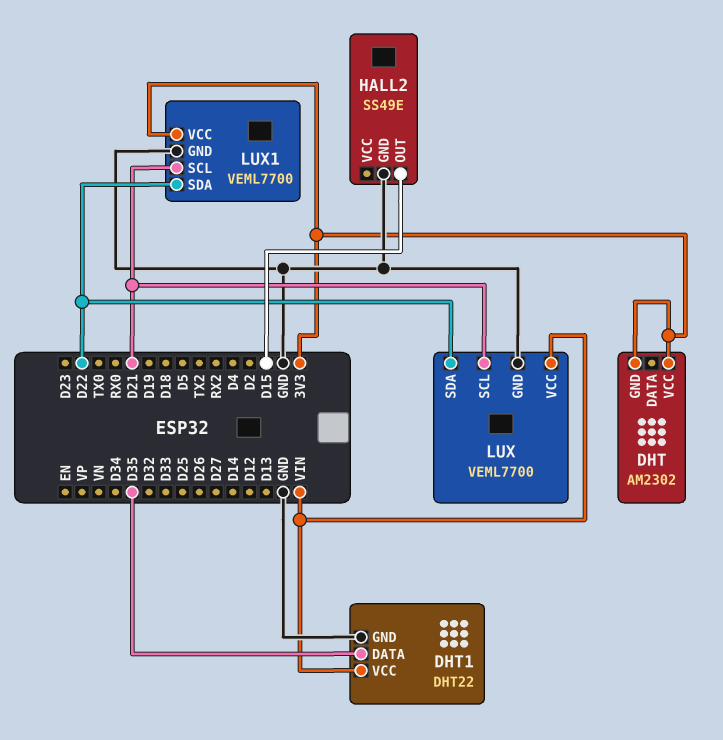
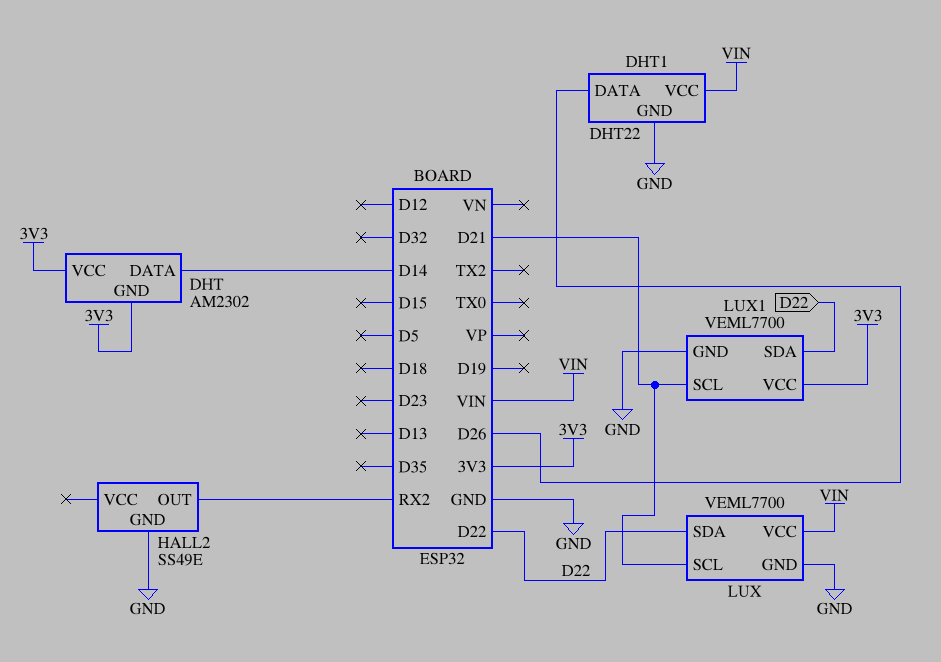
DHT pin DATA: none -> D14
DHT1 pin DATA: D35 -> D26
HALL2 pin OUT: D15 -> RX2

